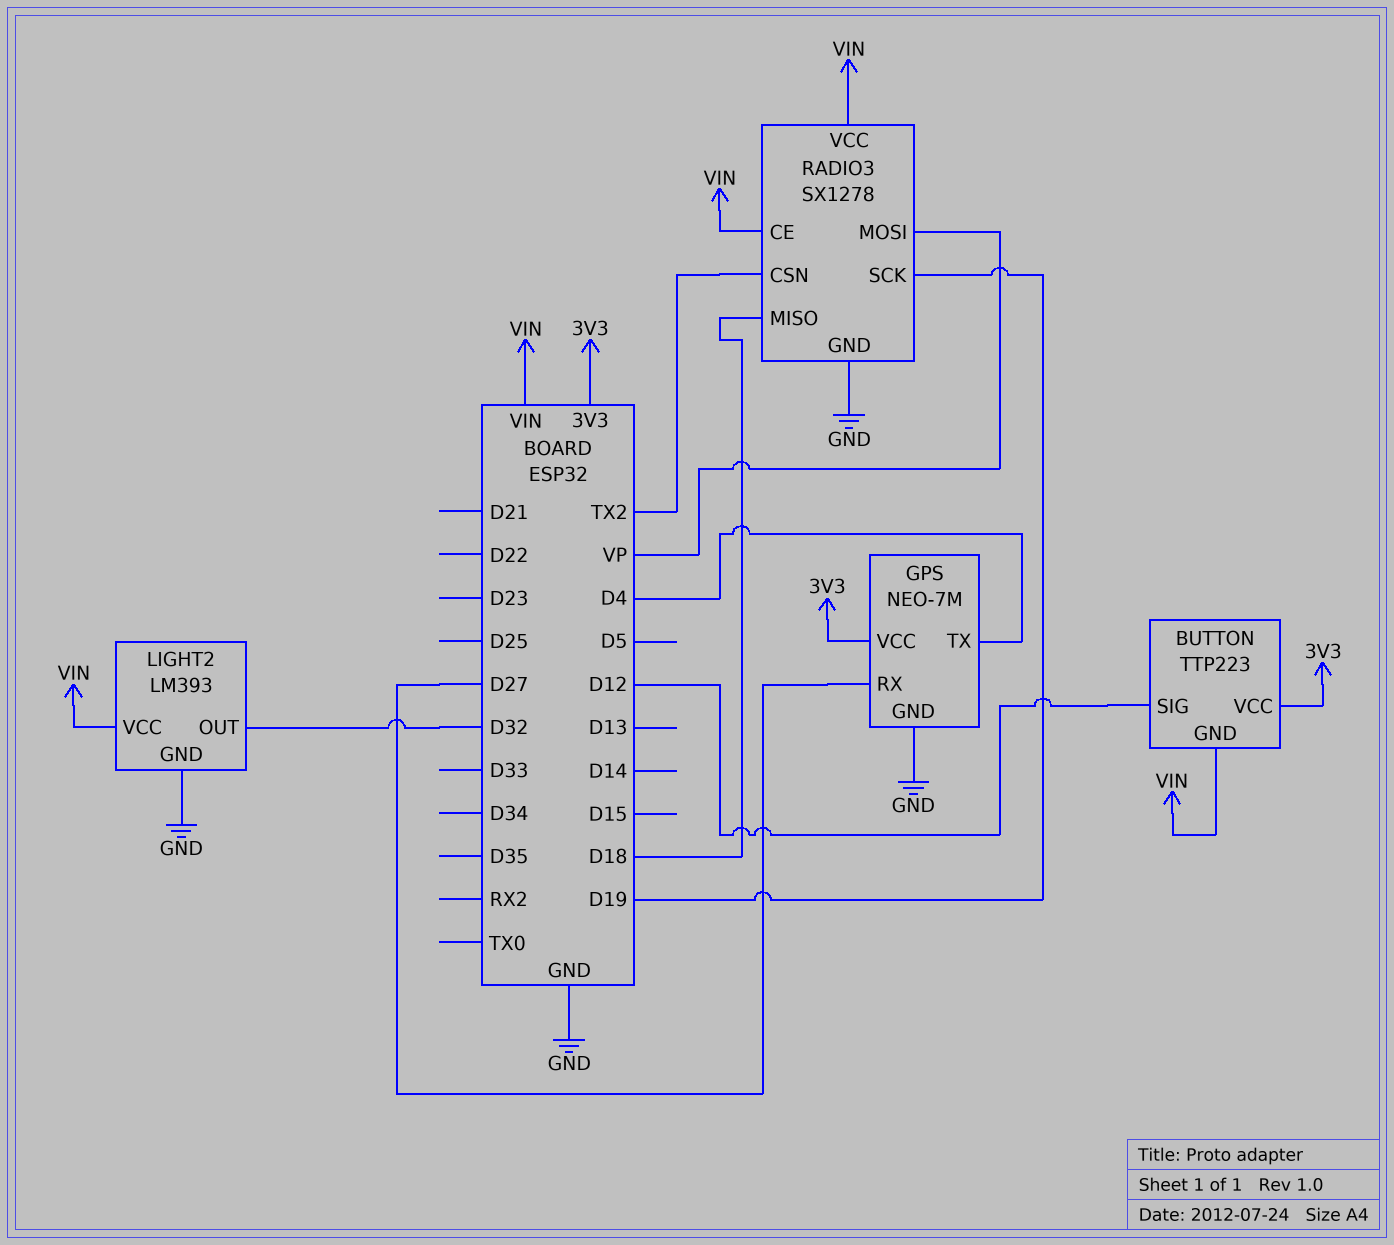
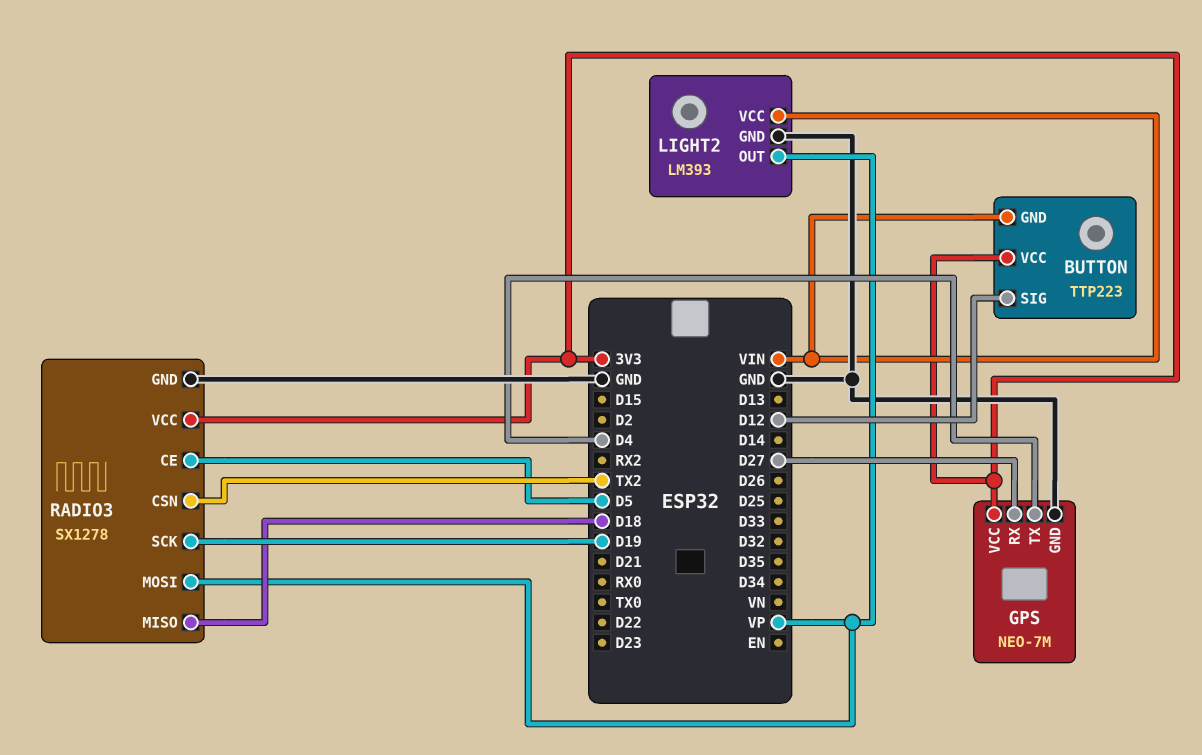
LIGHT2 pin OUT: D32 -> VP
RADIO3 pin CE: VIN -> D5
RADIO3 pin VCC: VIN -> 3V3

